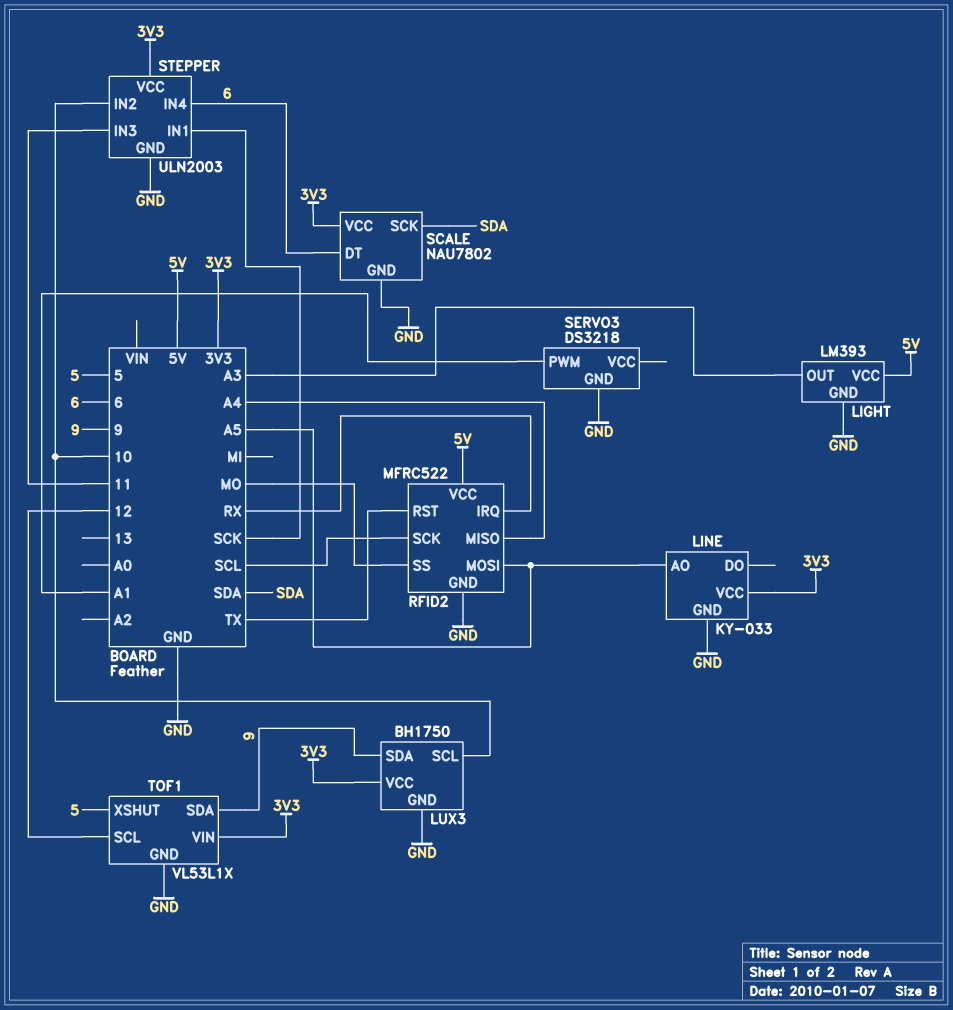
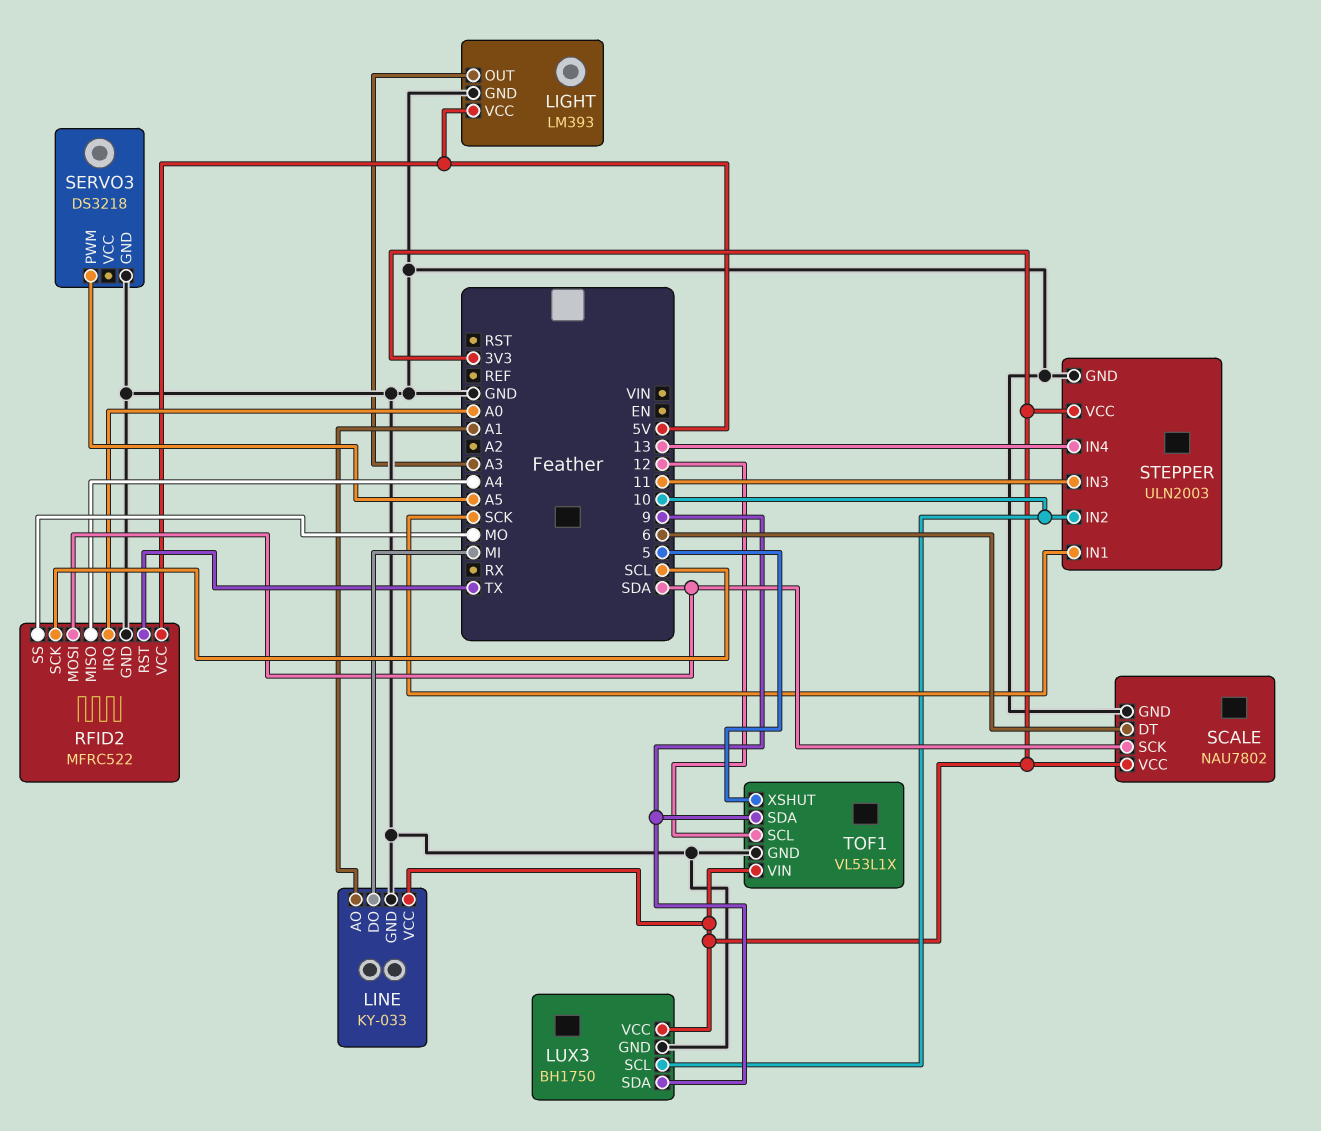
LINE pin AO: A5 -> A1
LINE pin DO: none -> MI
RFID2 pin IRQ: RX -> A0
RFID2 pin MOSI: A5 -> SDA
SERVO3 pin PWM: A1 -> A5
STEPPER pin IN4: 6 -> 13

